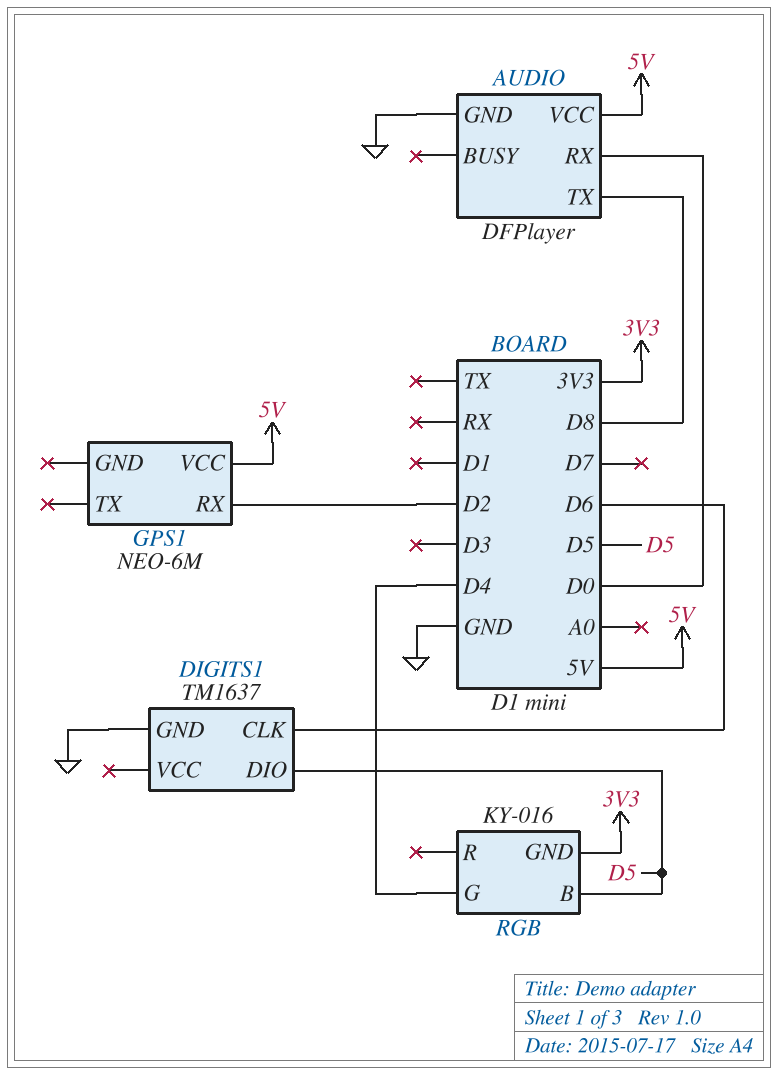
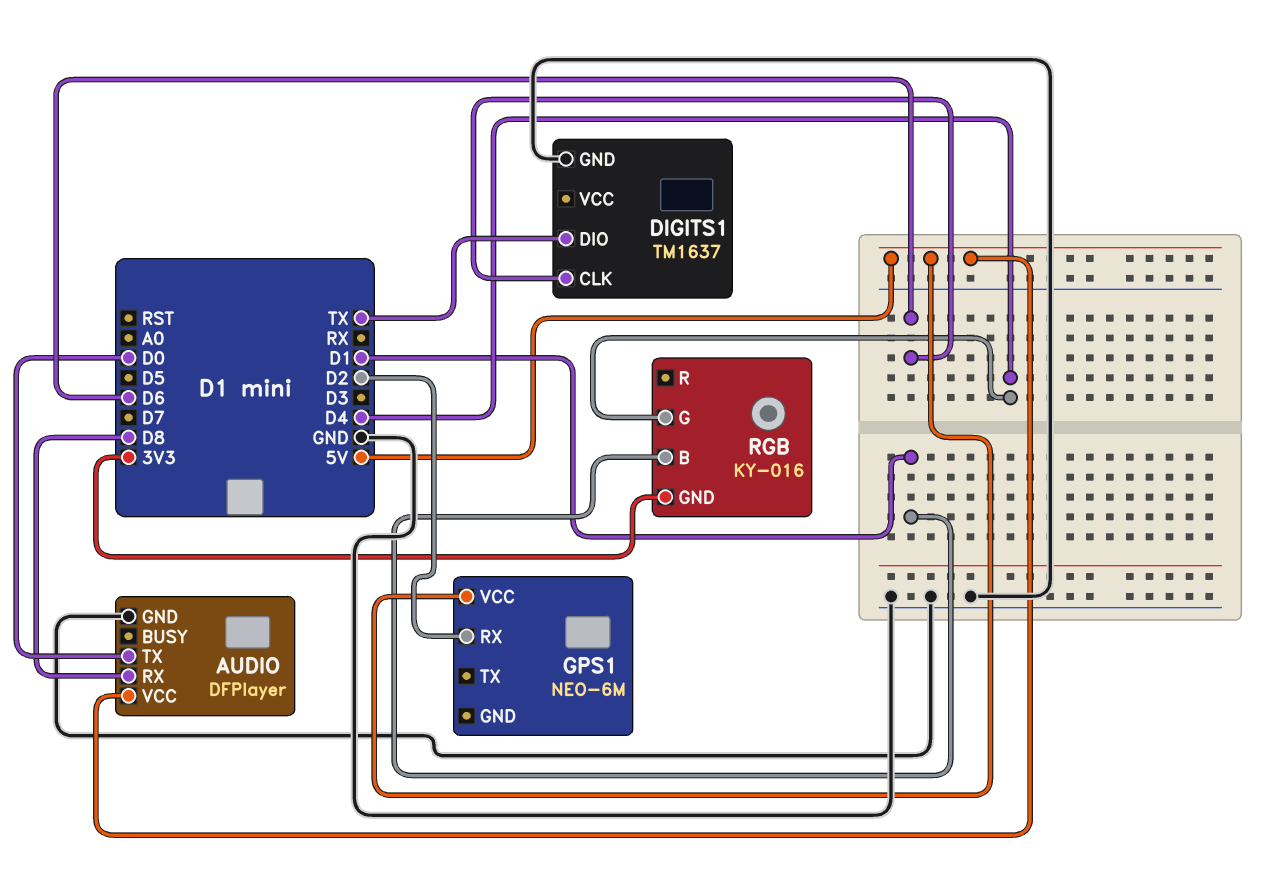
AUDIO pin RX: D0 -> D8
AUDIO pin TX: D8 -> D0
DIGITS1 pin DIO: D5 -> TX
RGB pin B: D5 -> D1

